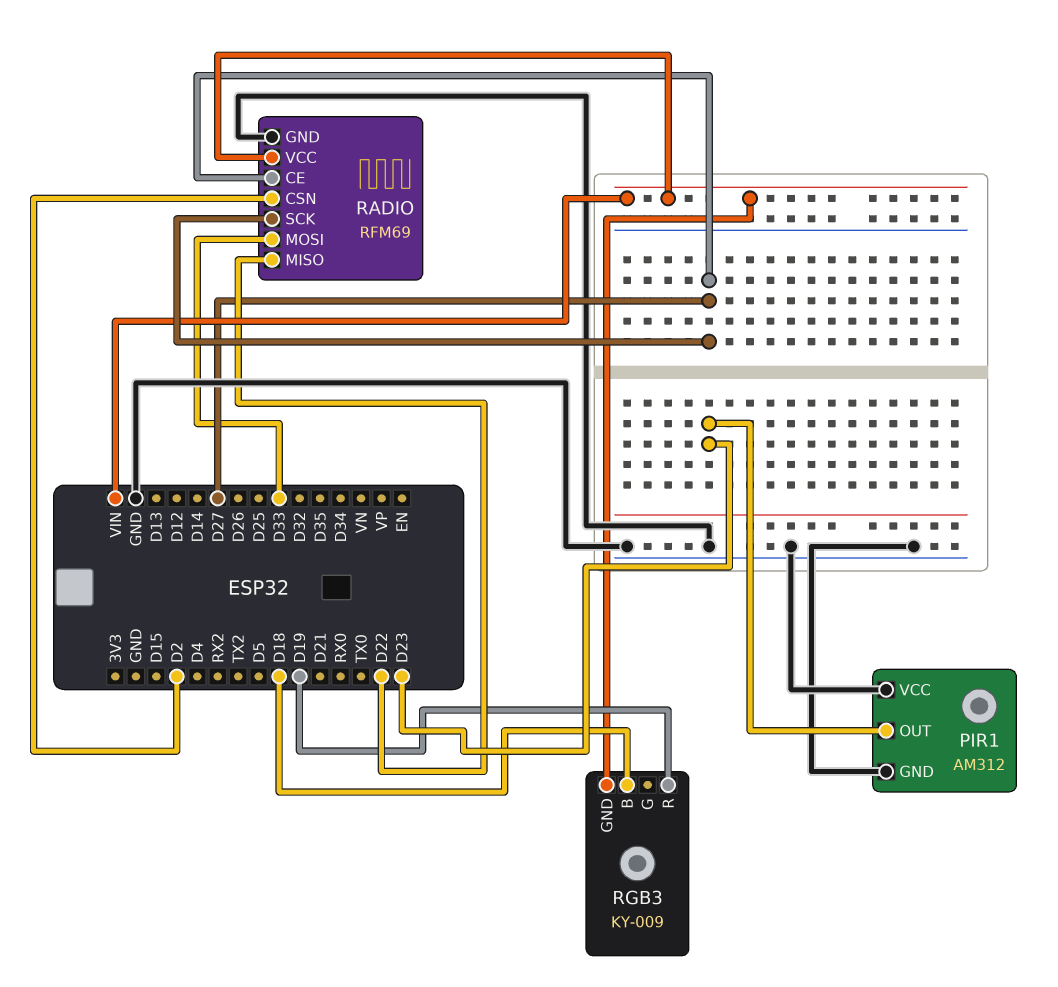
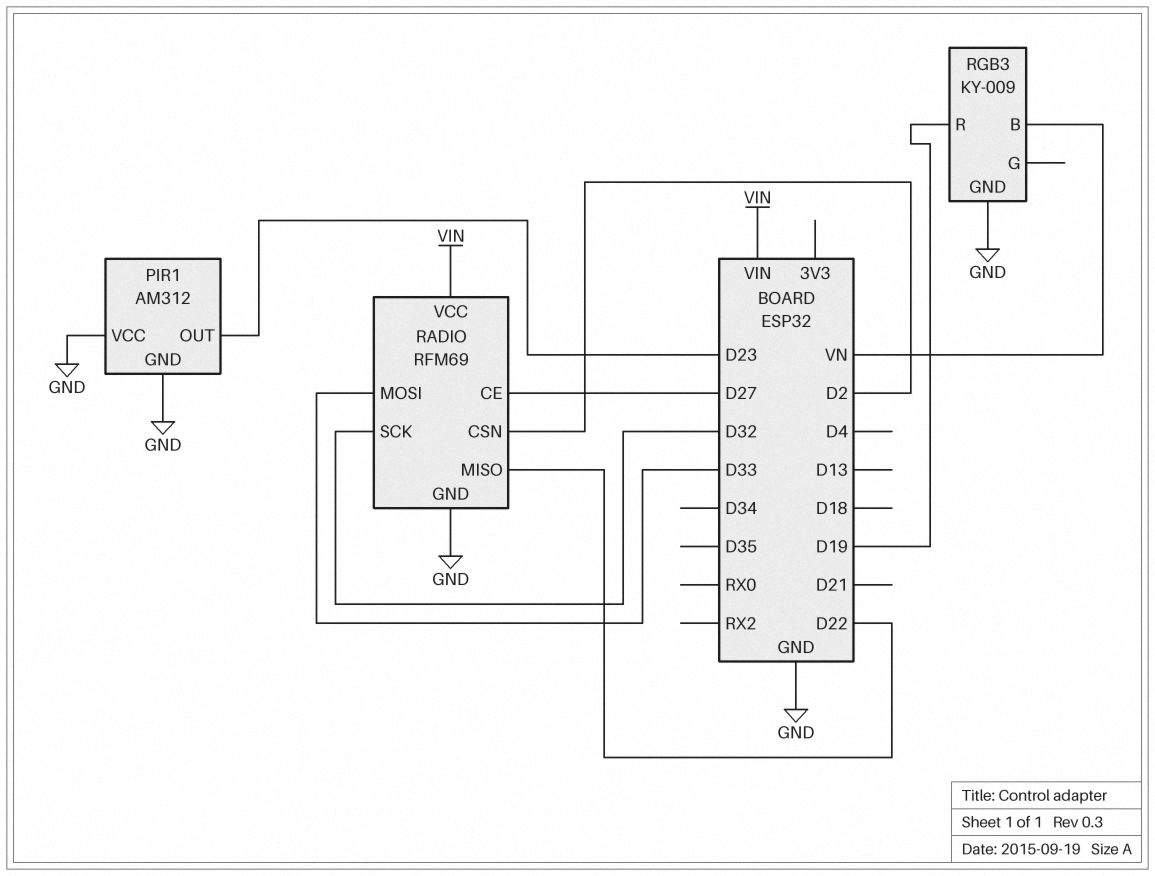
RADIO pin SCK: D27 -> D32
RGB3 pin B: D18 -> VN
RGB3 pin GND: VIN -> GND

